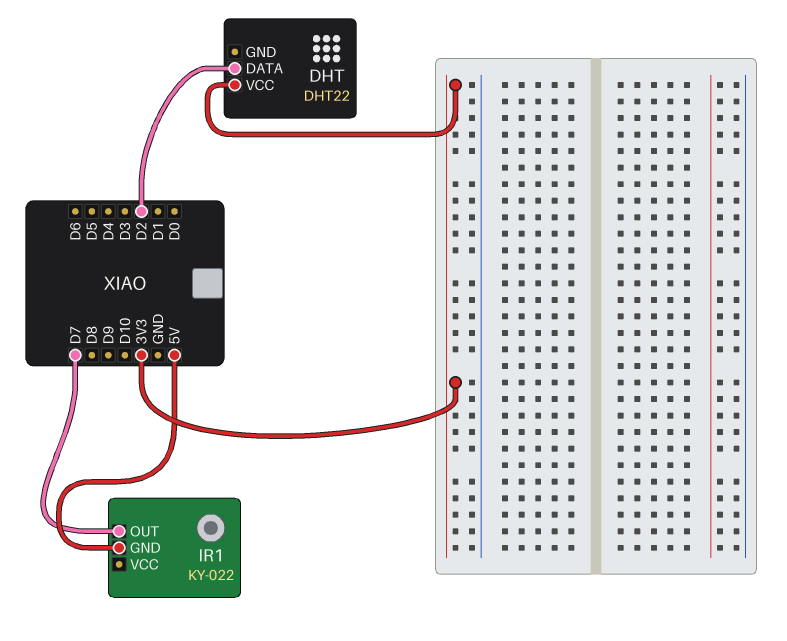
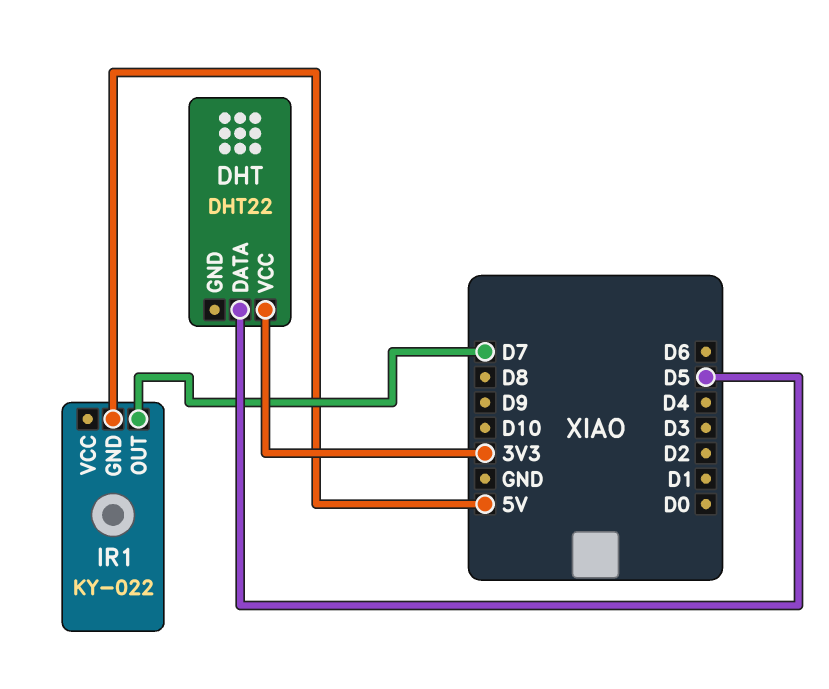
DHT pin DATA: D2 -> D5

